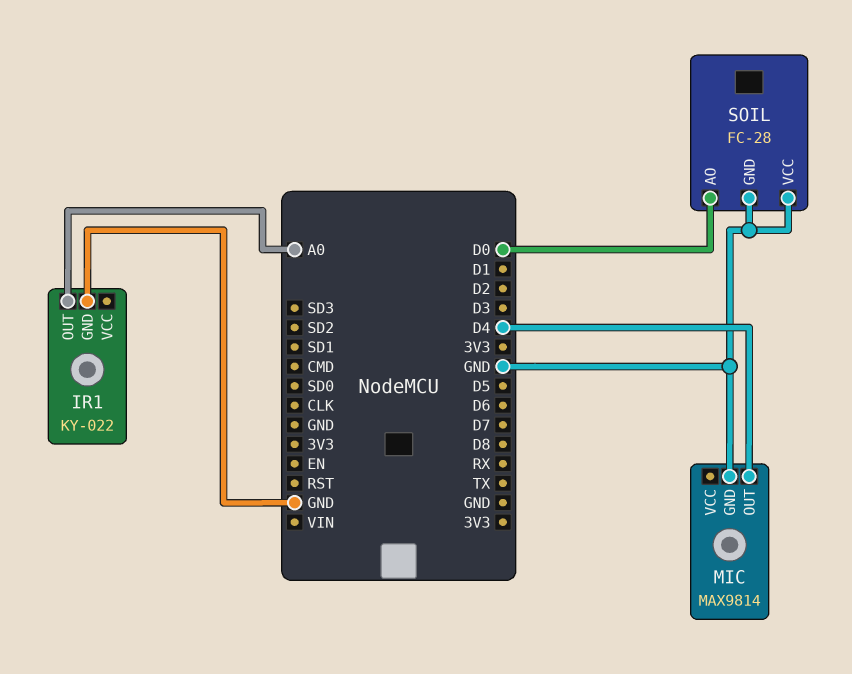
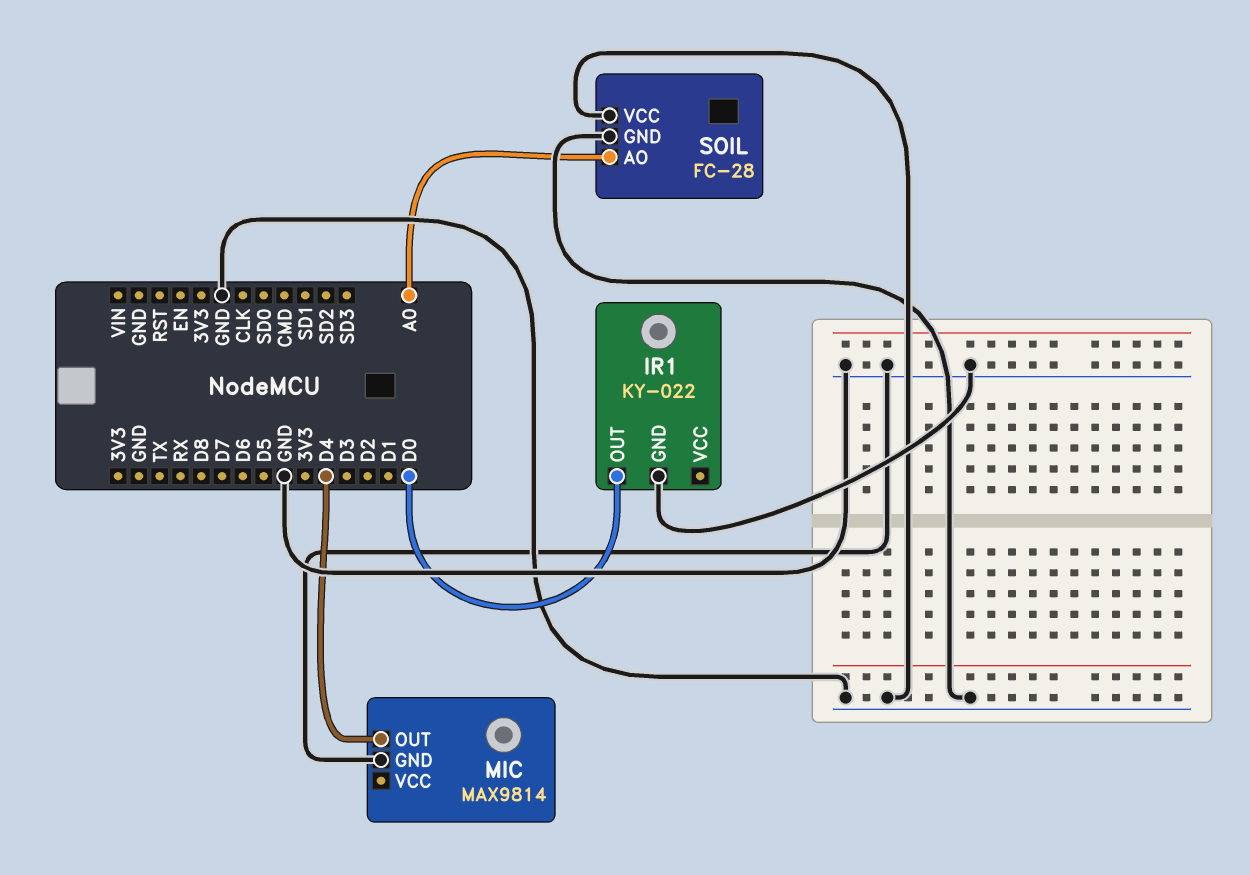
IR1 pin OUT: A0 -> D0
SOIL pin AO: D0 -> A0

